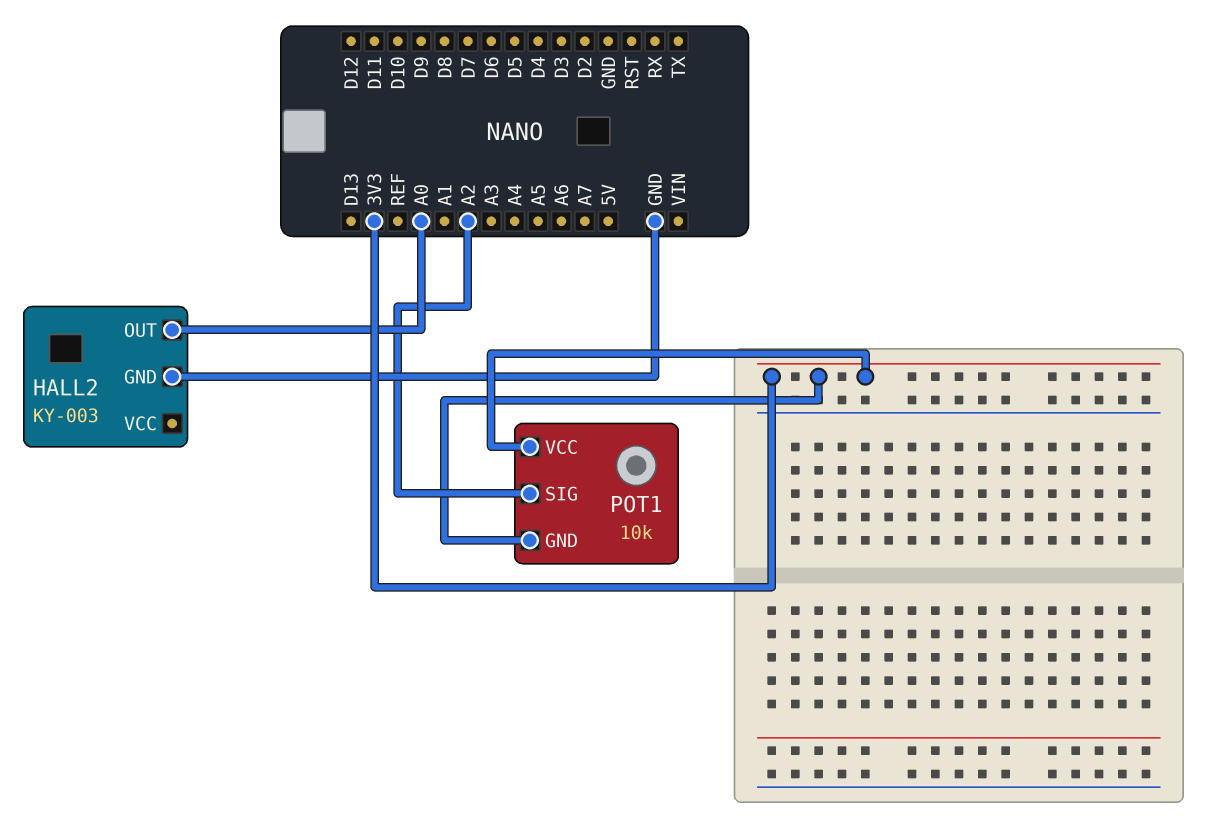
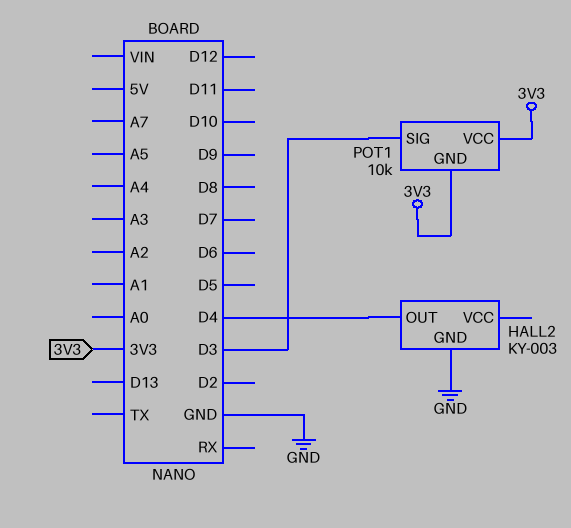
HALL2 pin OUT: A0 -> D4
POT1 pin SIG: A2 -> D3

